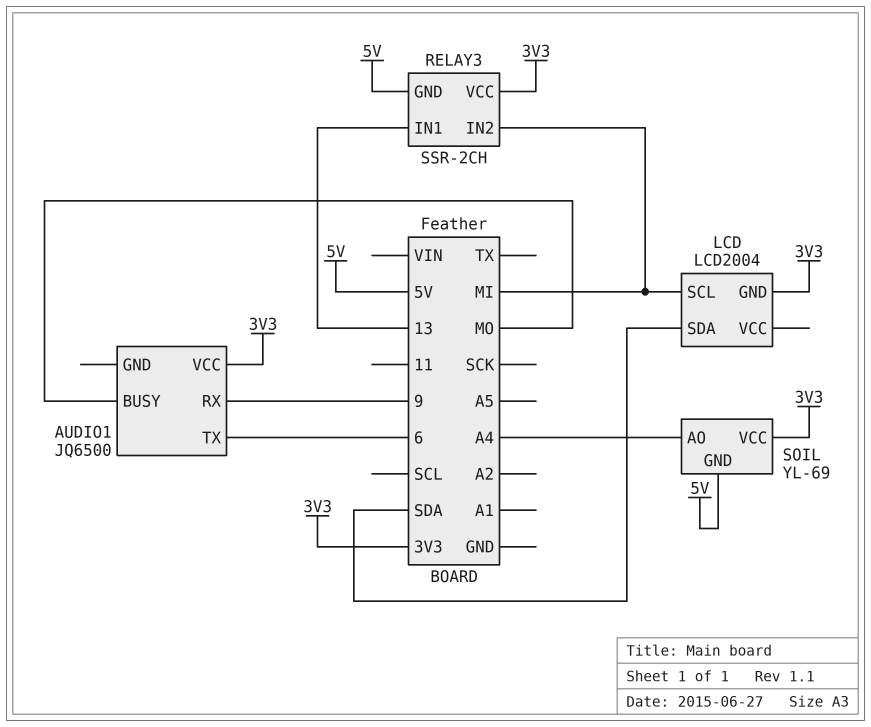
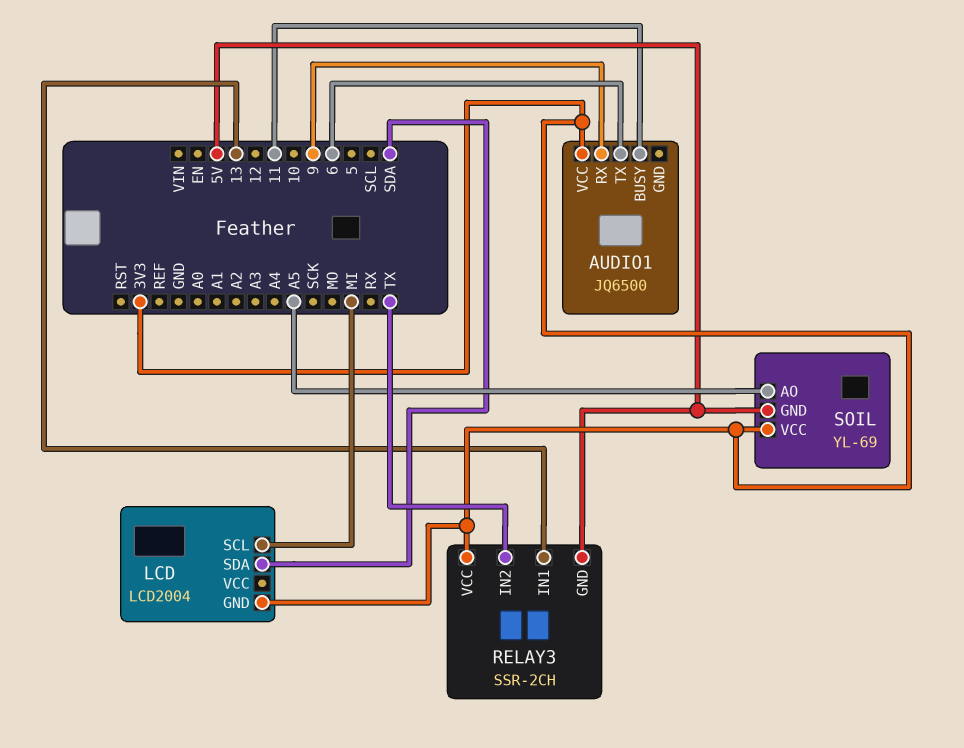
AUDIO1 pin BUSY: MO -> 11
RELAY3 pin IN2: MI -> TX
SOIL pin AO: A4 -> A5

